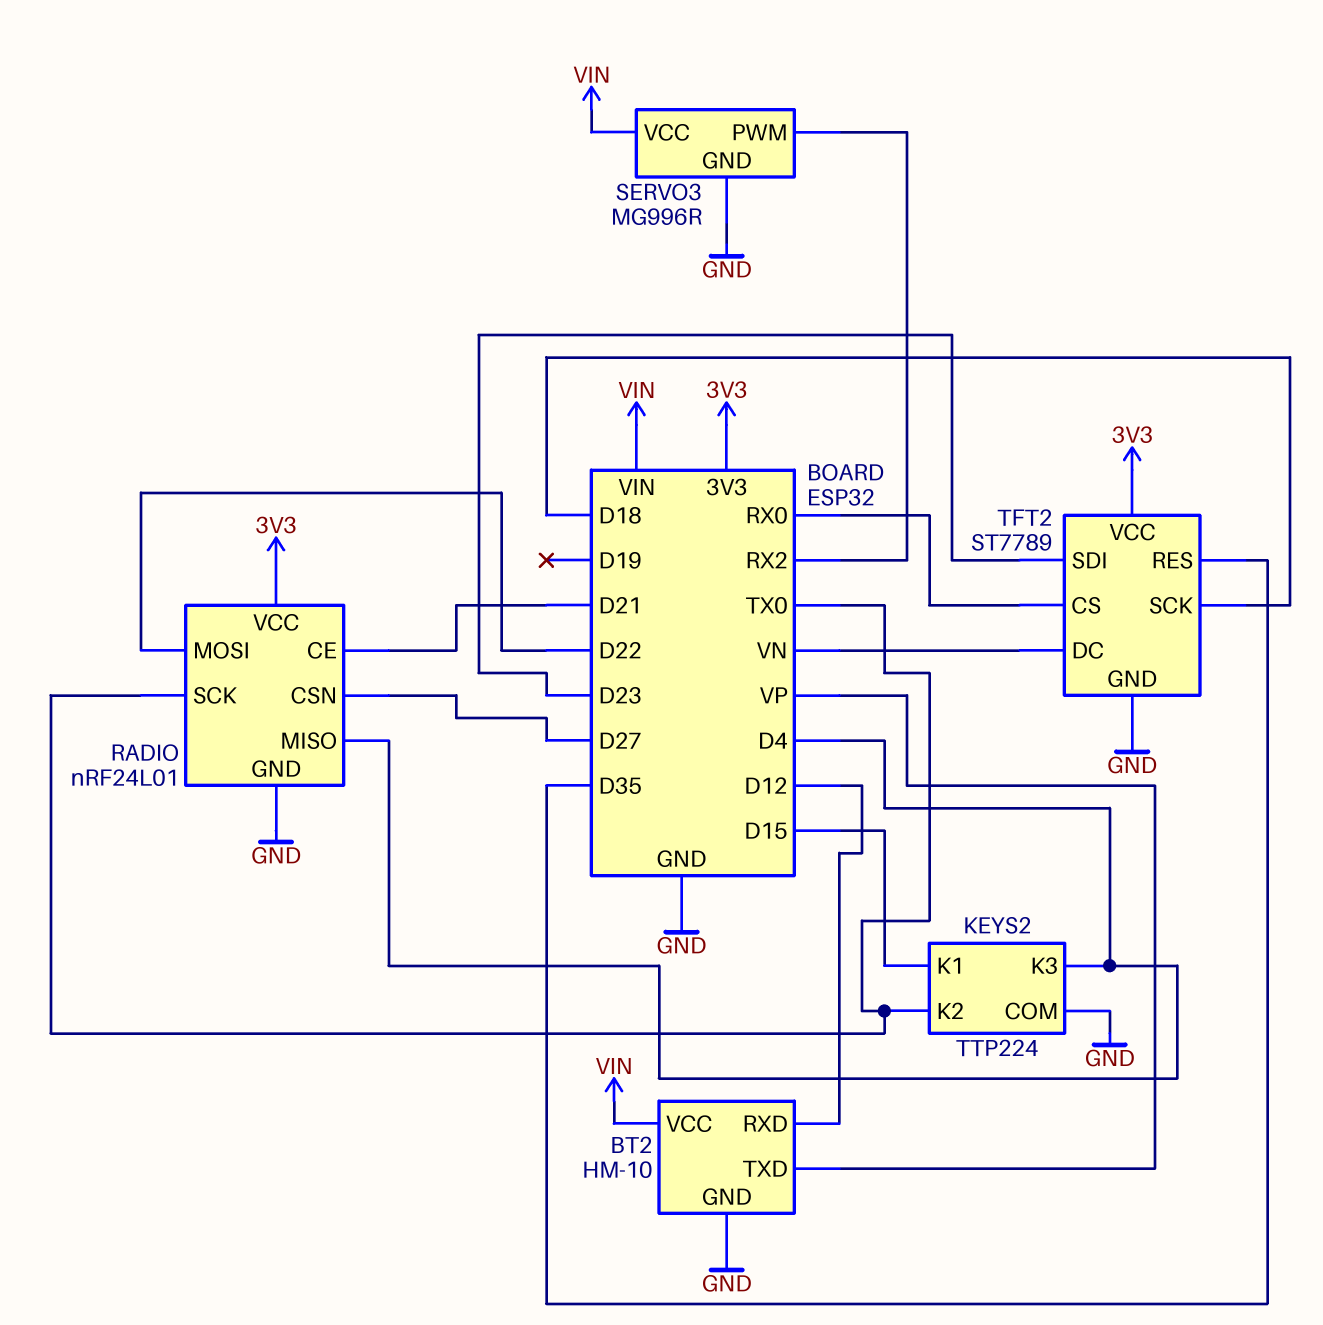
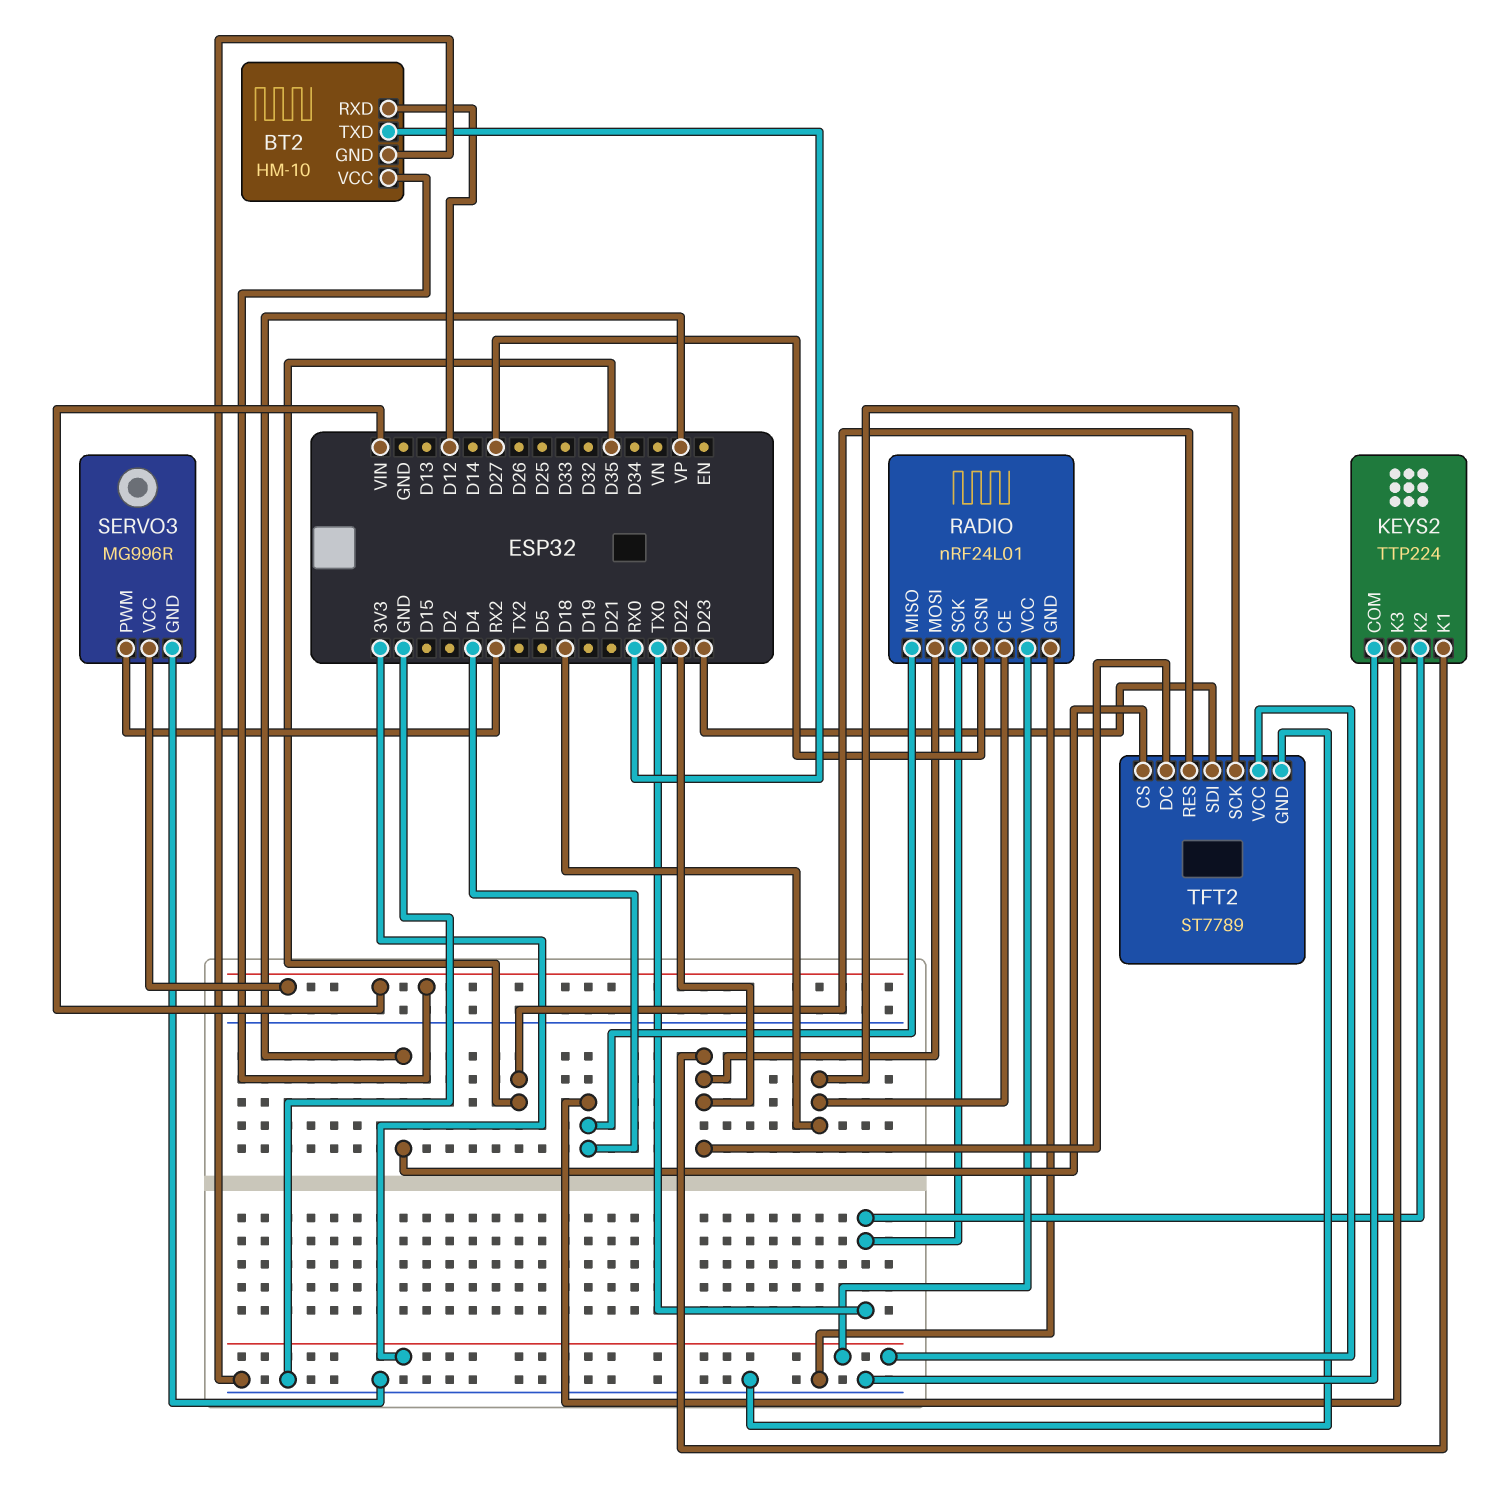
BT2 pin TXD: VP -> RX0
KEYS2 pin K1: D15 -> D22
RADIO pin CE: D21 -> D18
TFT2 pin CS: RX0 -> VP
TFT2 pin DC: VN -> D22

